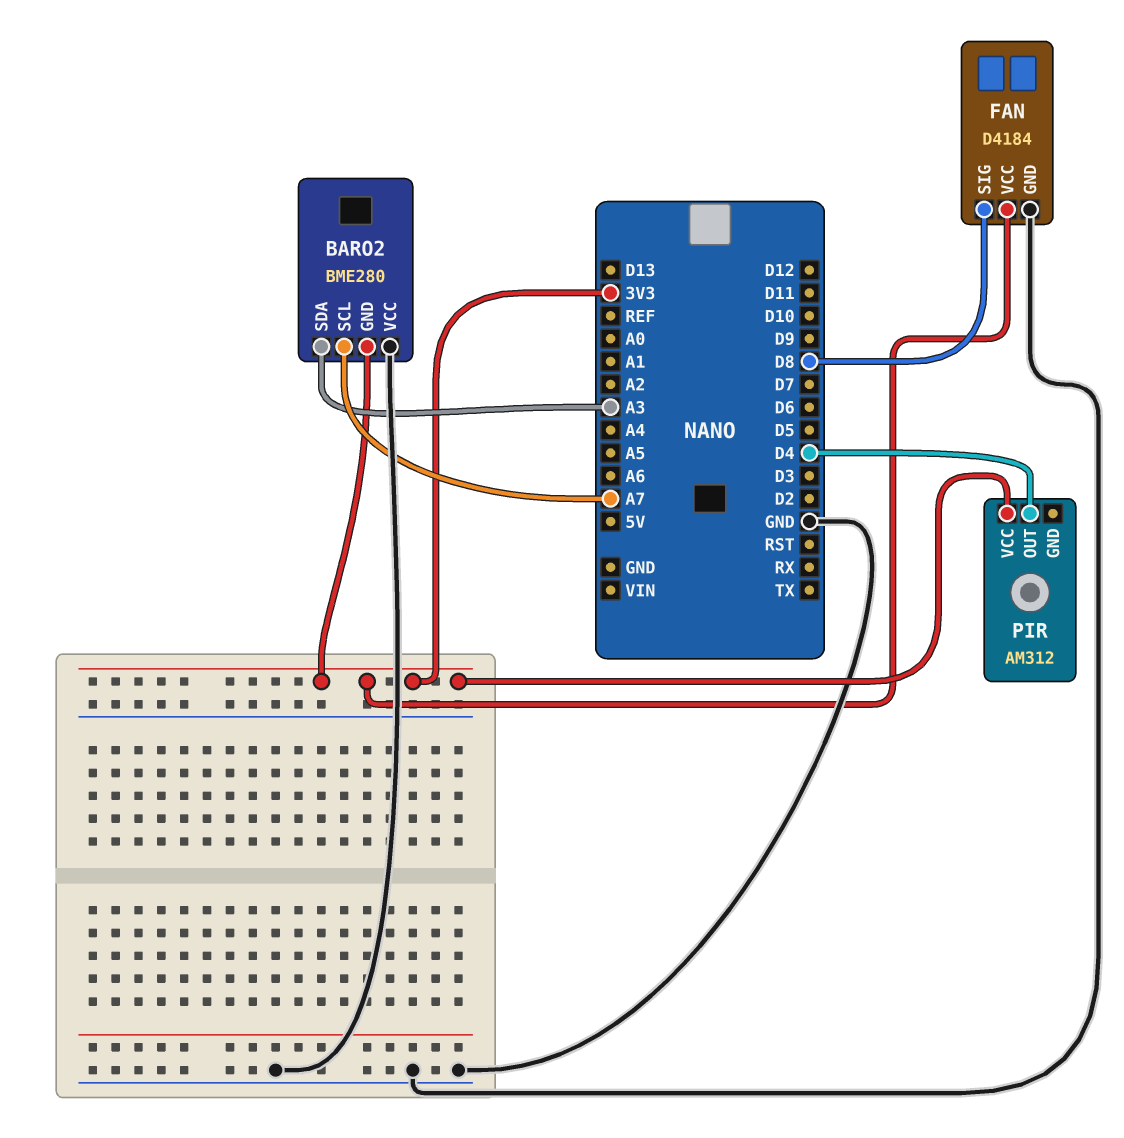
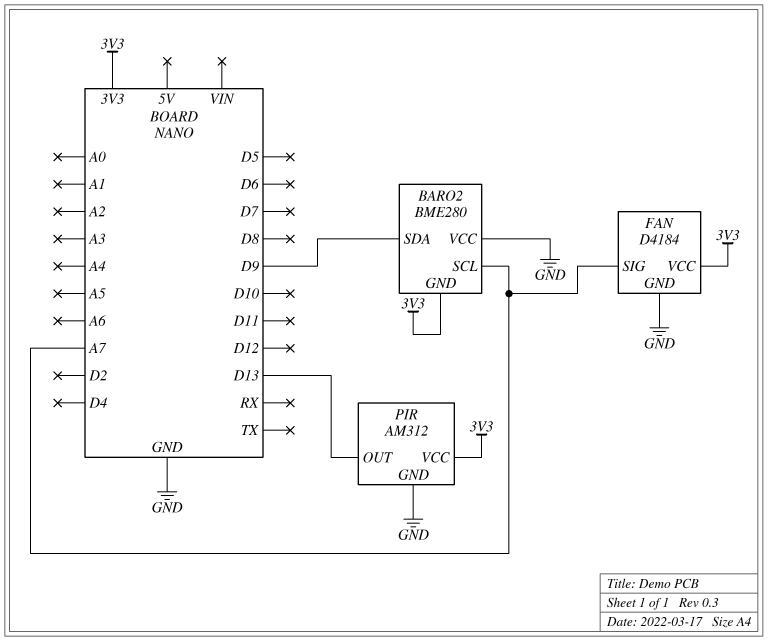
BARO2 pin SDA: A3 -> D9
FAN pin SIG: D8 -> A7
PIR pin GND: none -> GND
PIR pin OUT: D4 -> D13

